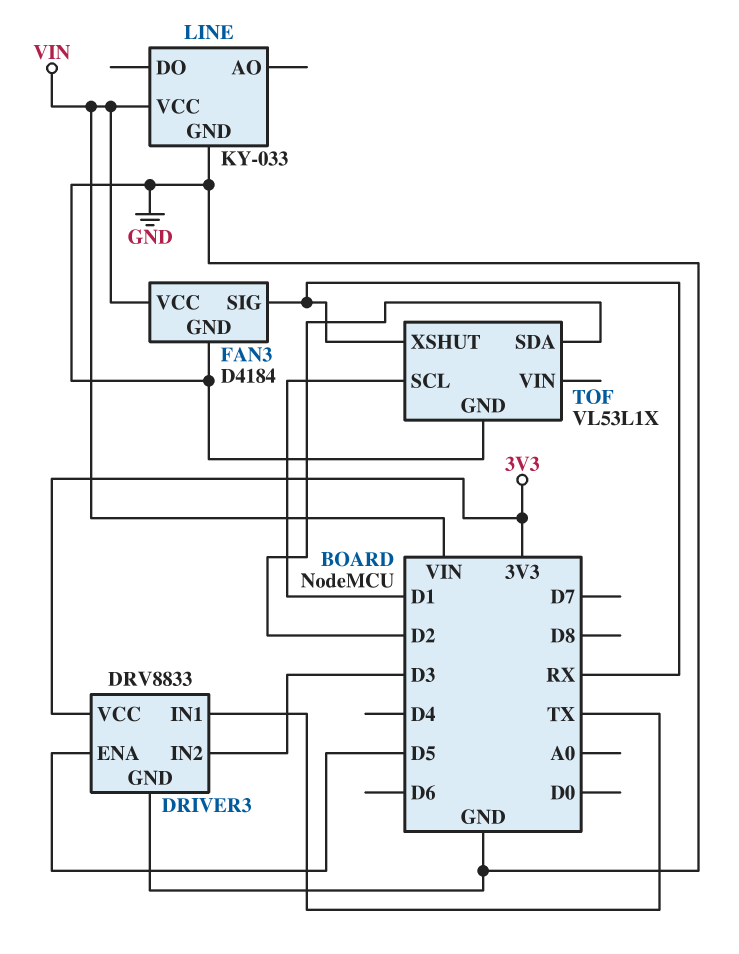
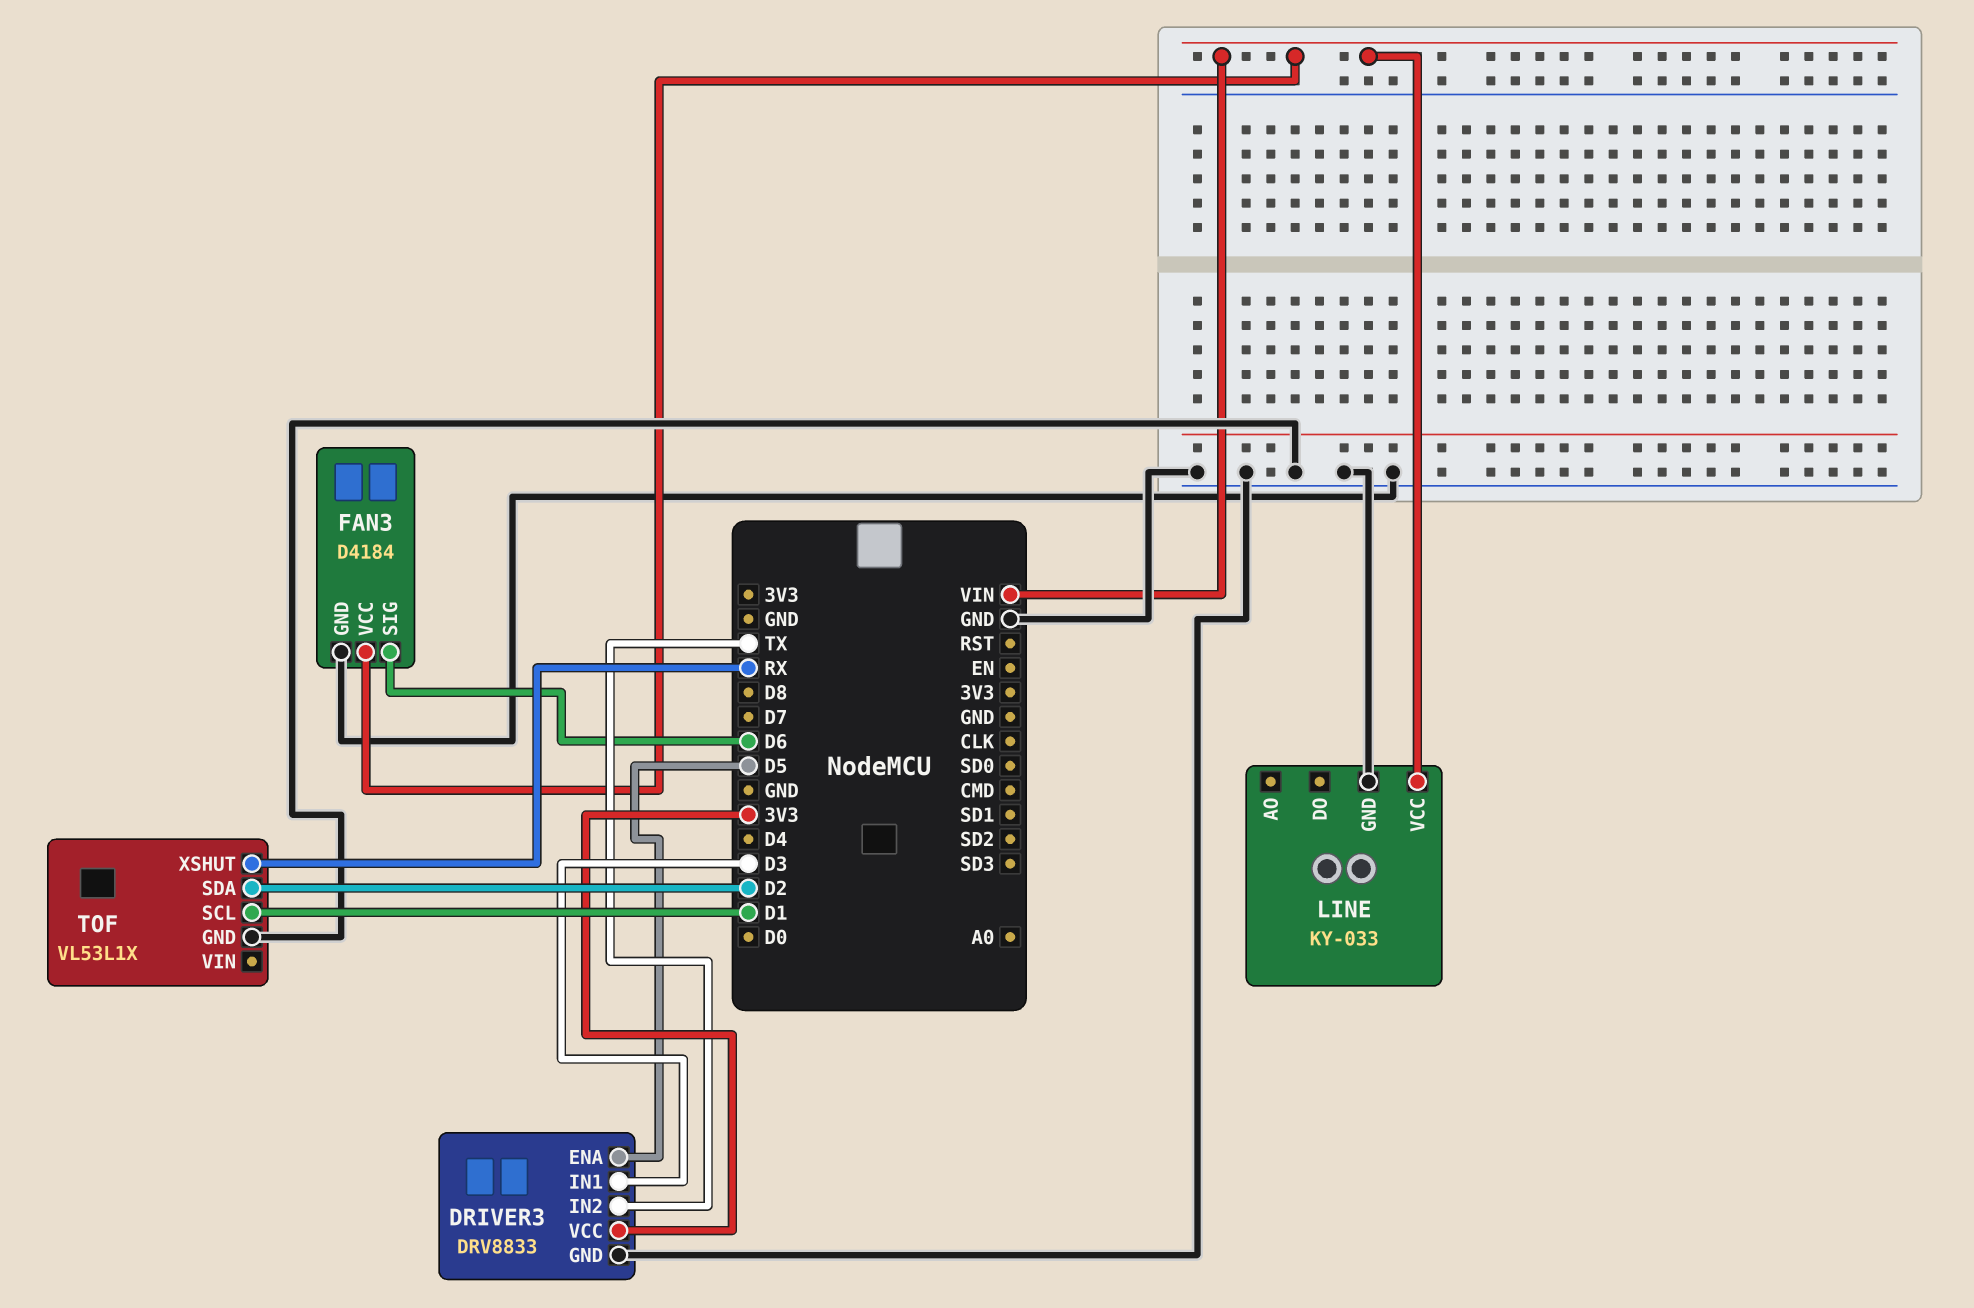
DRIVER3 pin IN1: TX -> D3
DRIVER3 pin IN2: D3 -> TX
FAN3 pin SIG: RX -> D6

